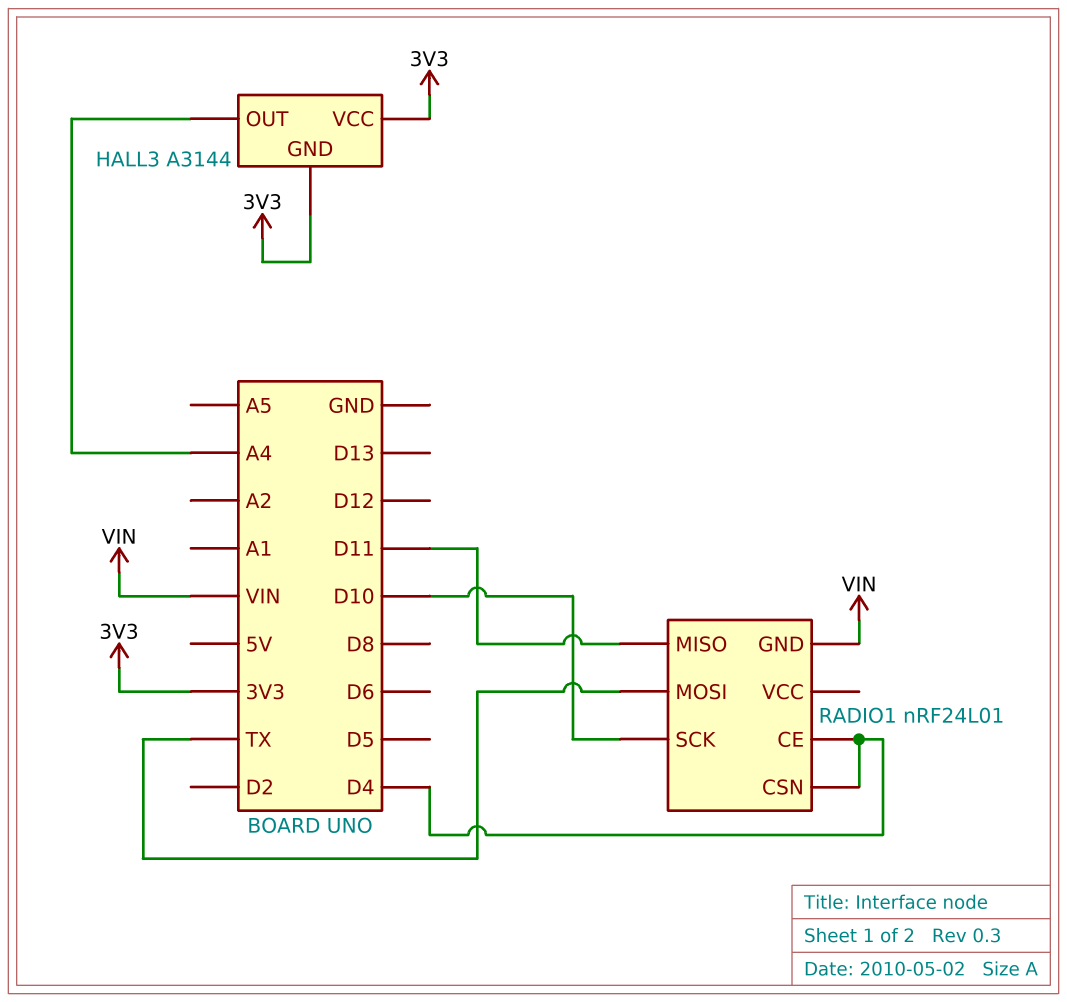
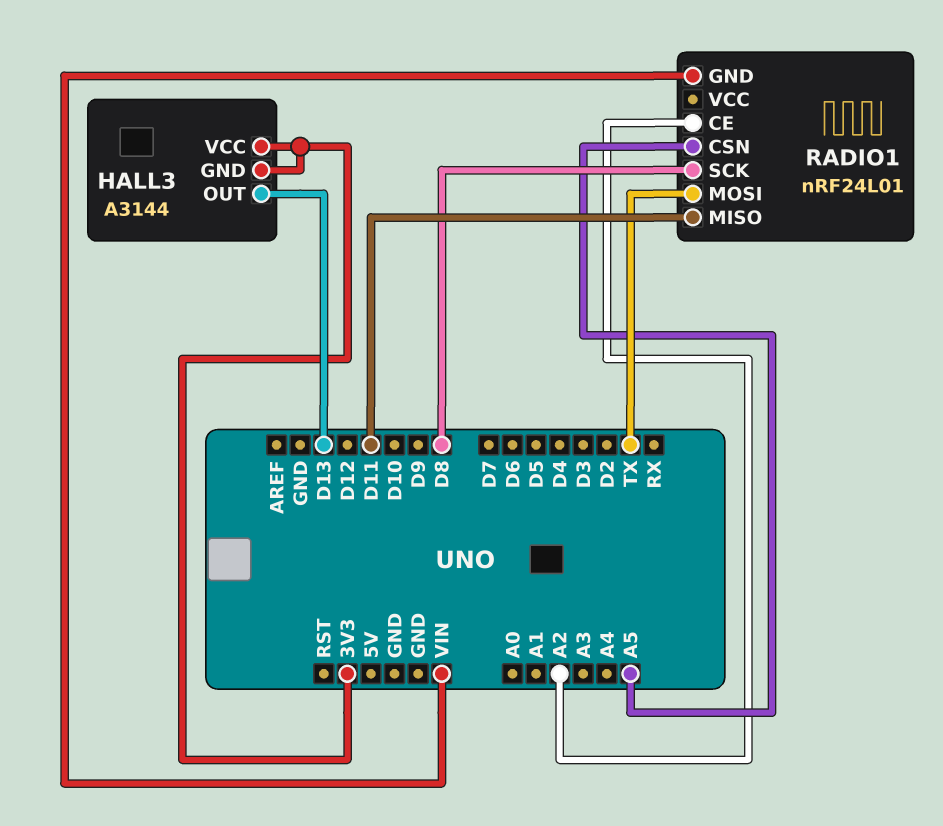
HALL3 pin OUT: A4 -> D13
RADIO1 pin CE: D4 -> A2
RADIO1 pin CSN: D4 -> A5
RADIO1 pin SCK: D10 -> D8

